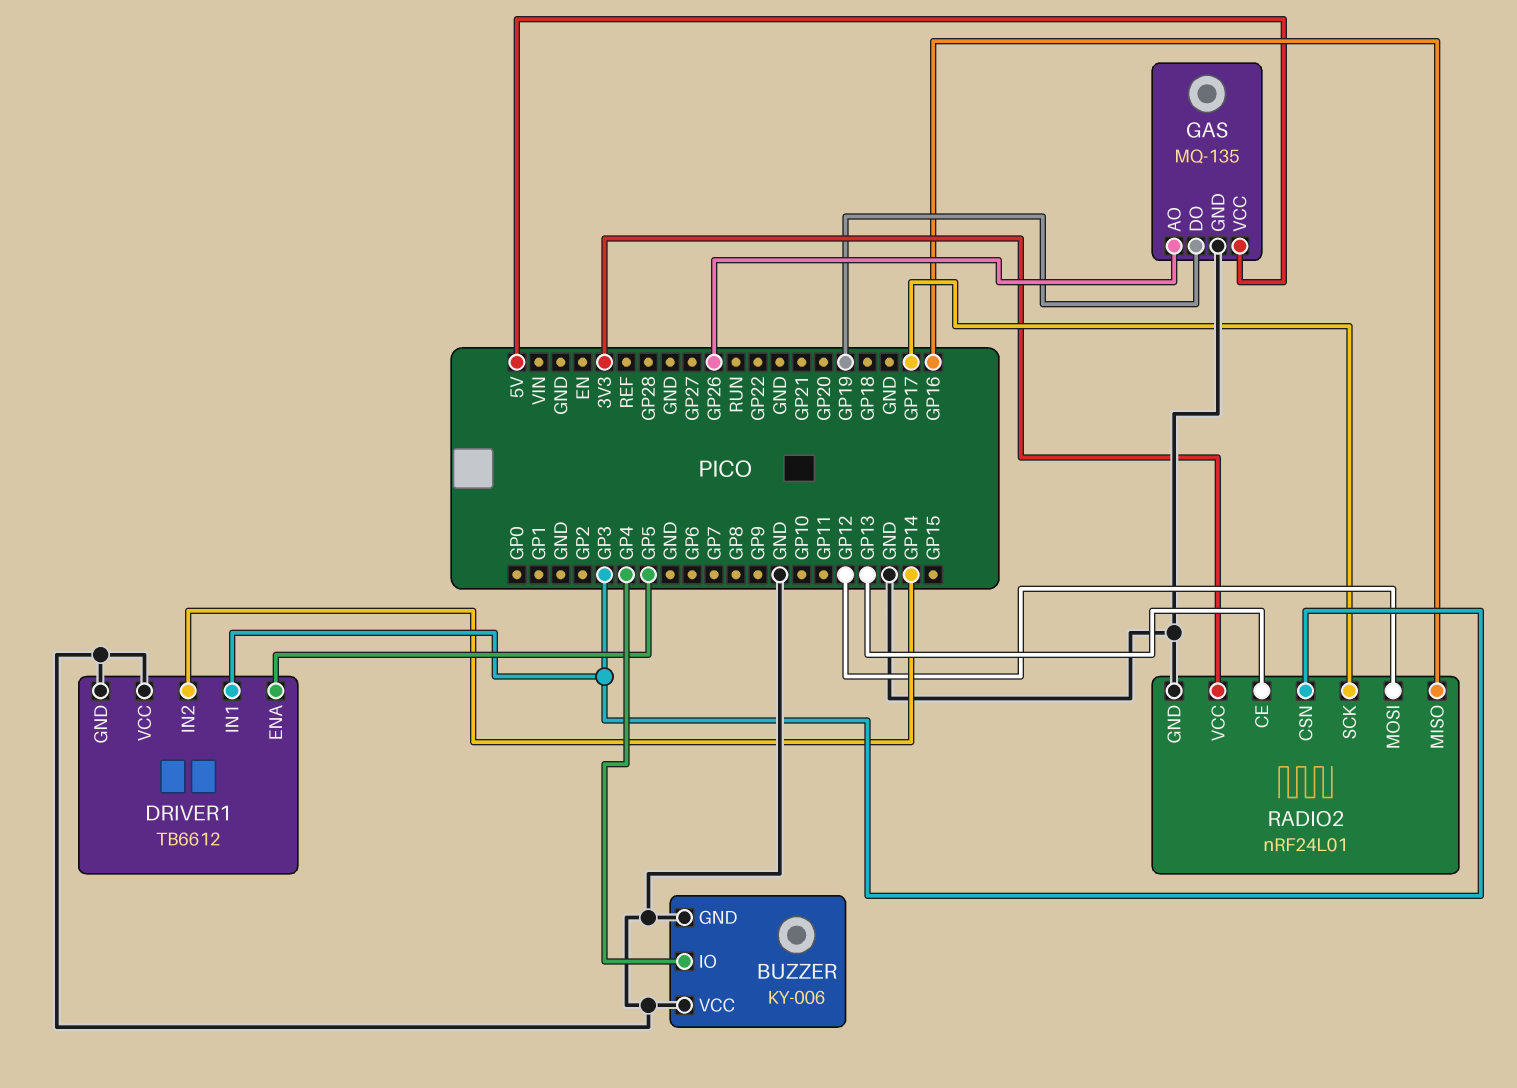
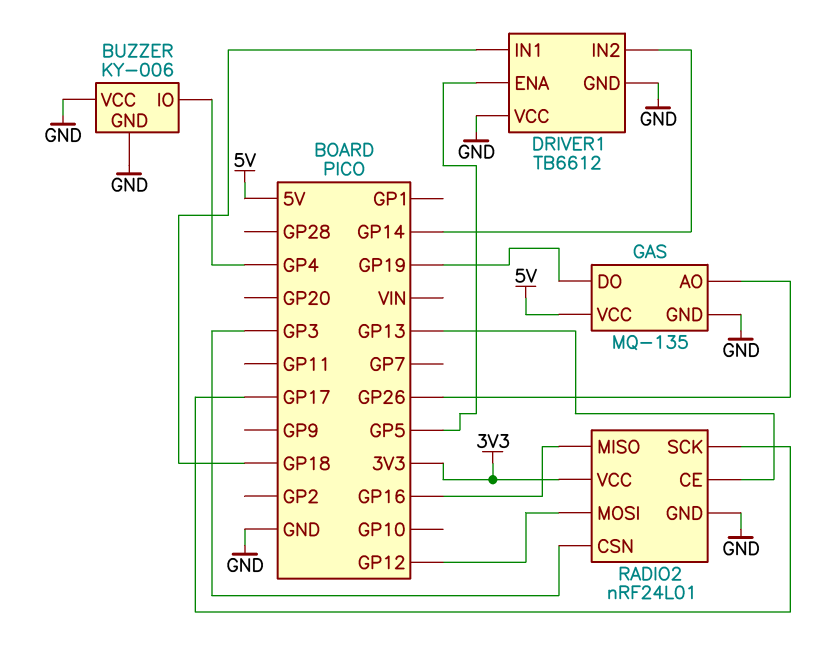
DRIVER1 pin IN1: GP3 -> GP18

